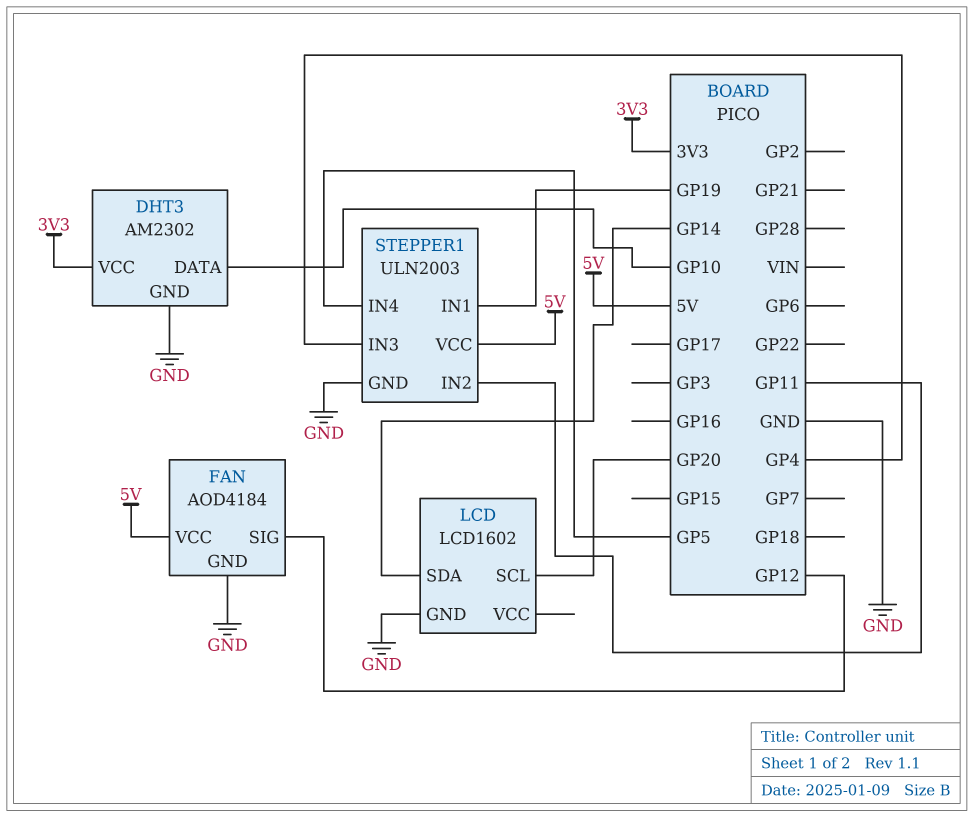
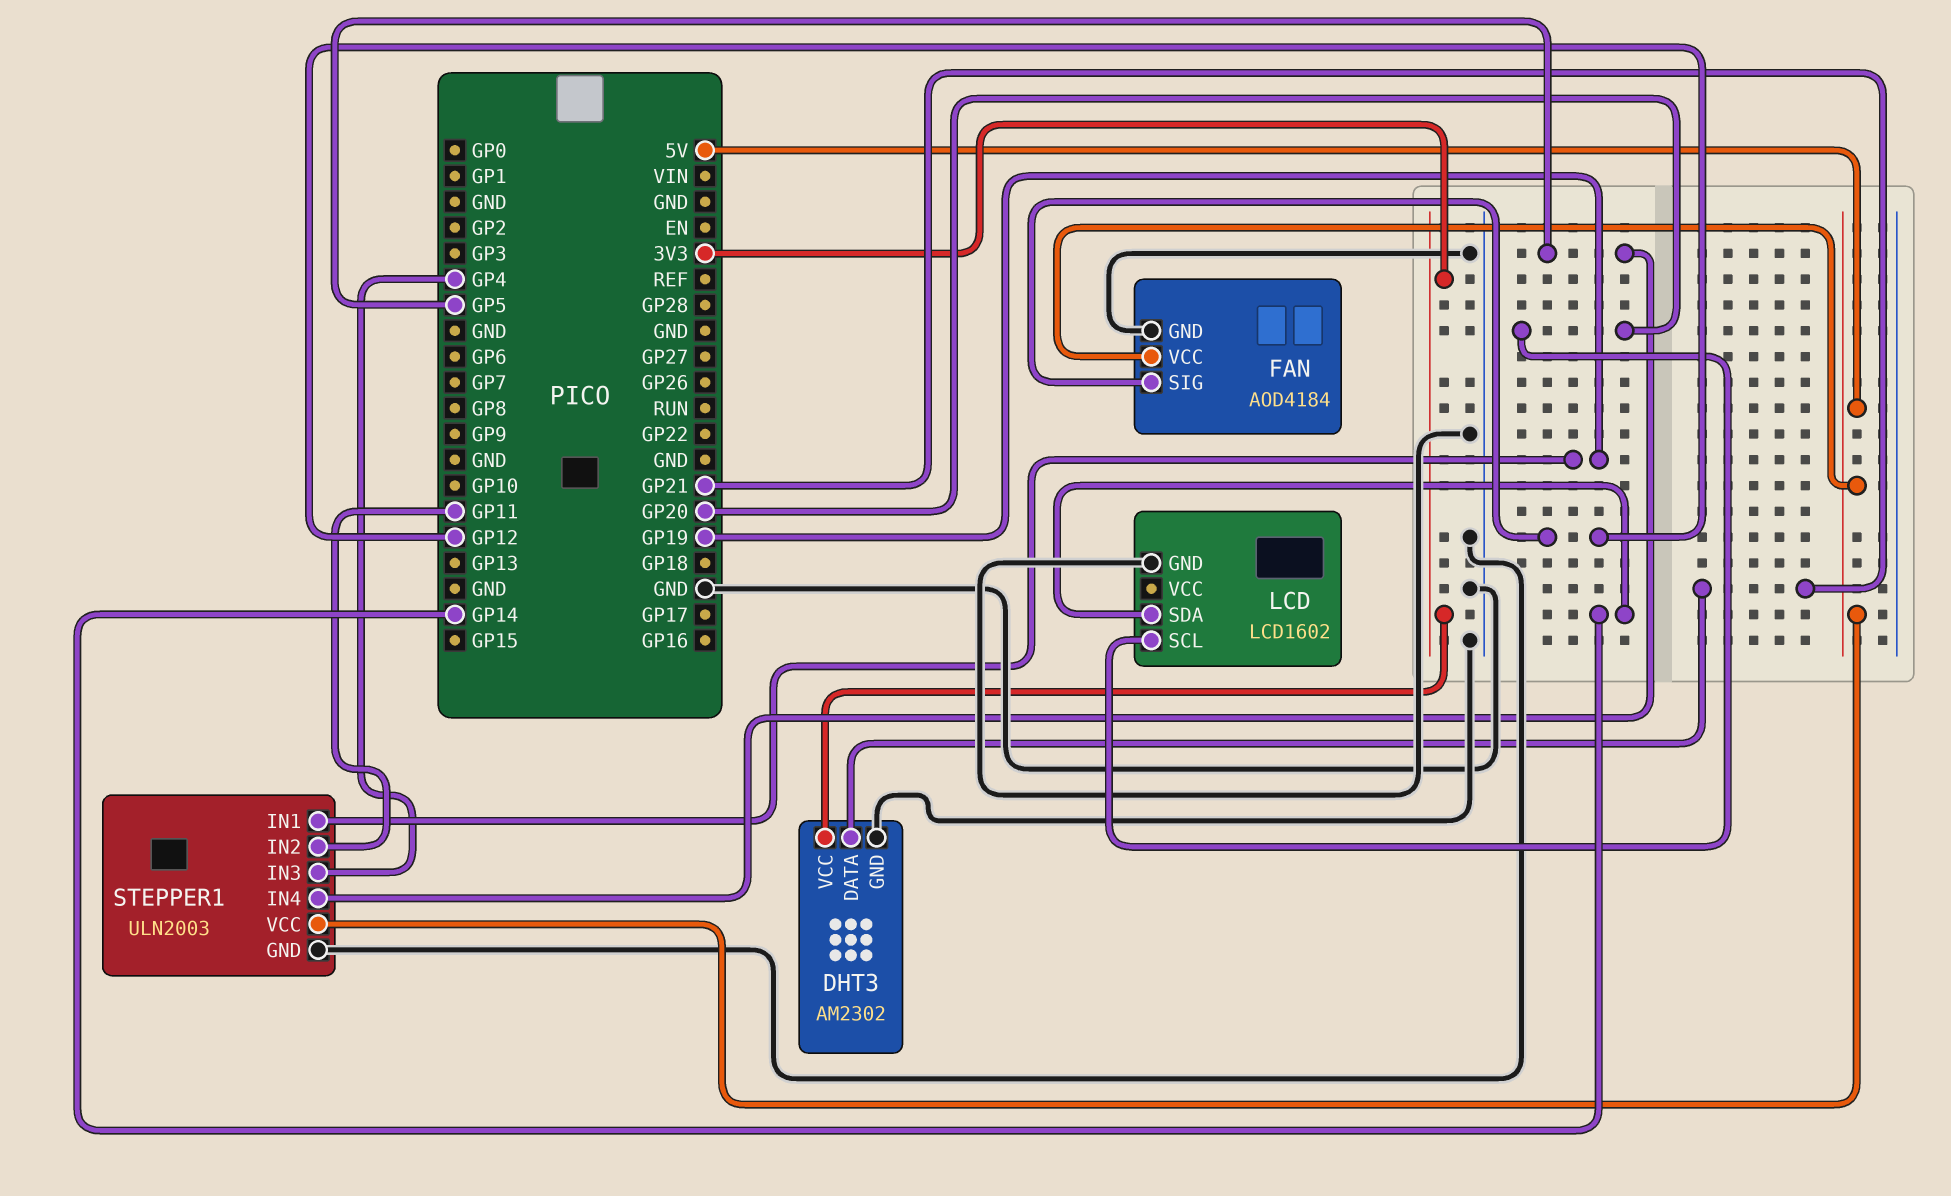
DHT3 pin DATA: GP10 -> GP21

